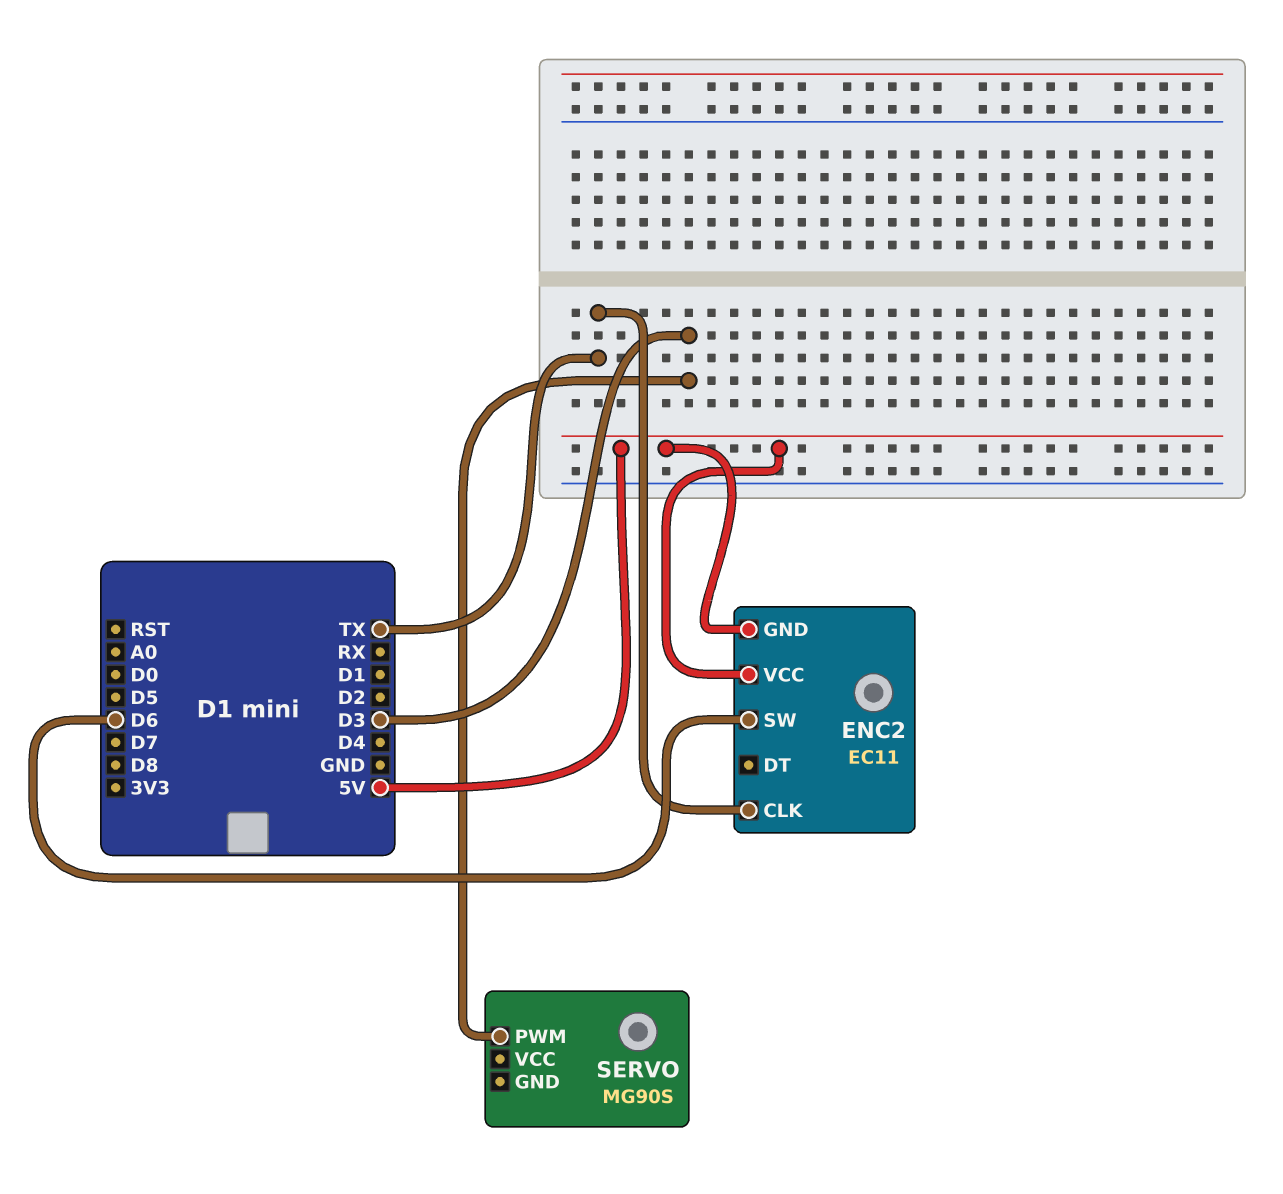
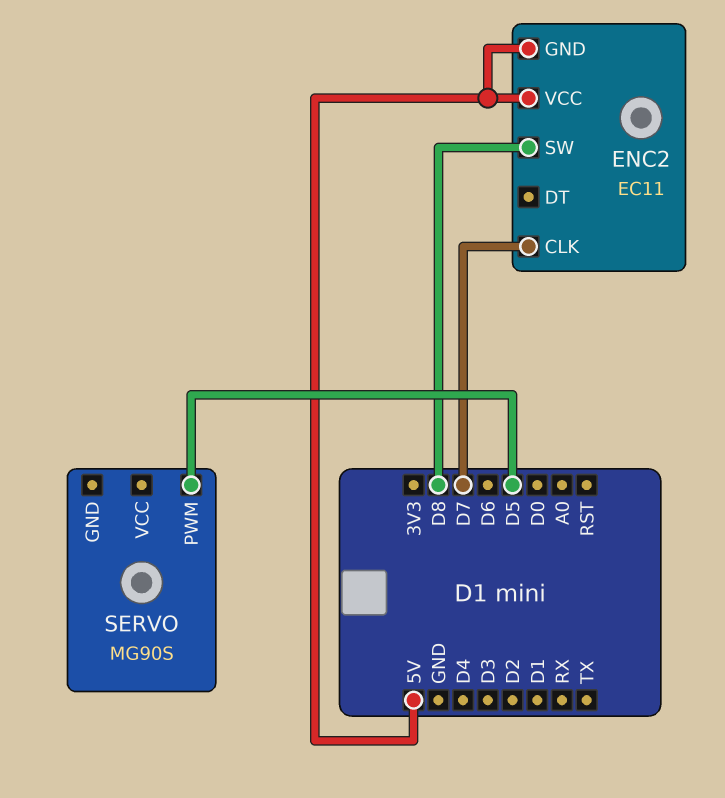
ENC2 pin CLK: TX -> D7
ENC2 pin SW: D6 -> D8
SERVO pin PWM: D3 -> D5

